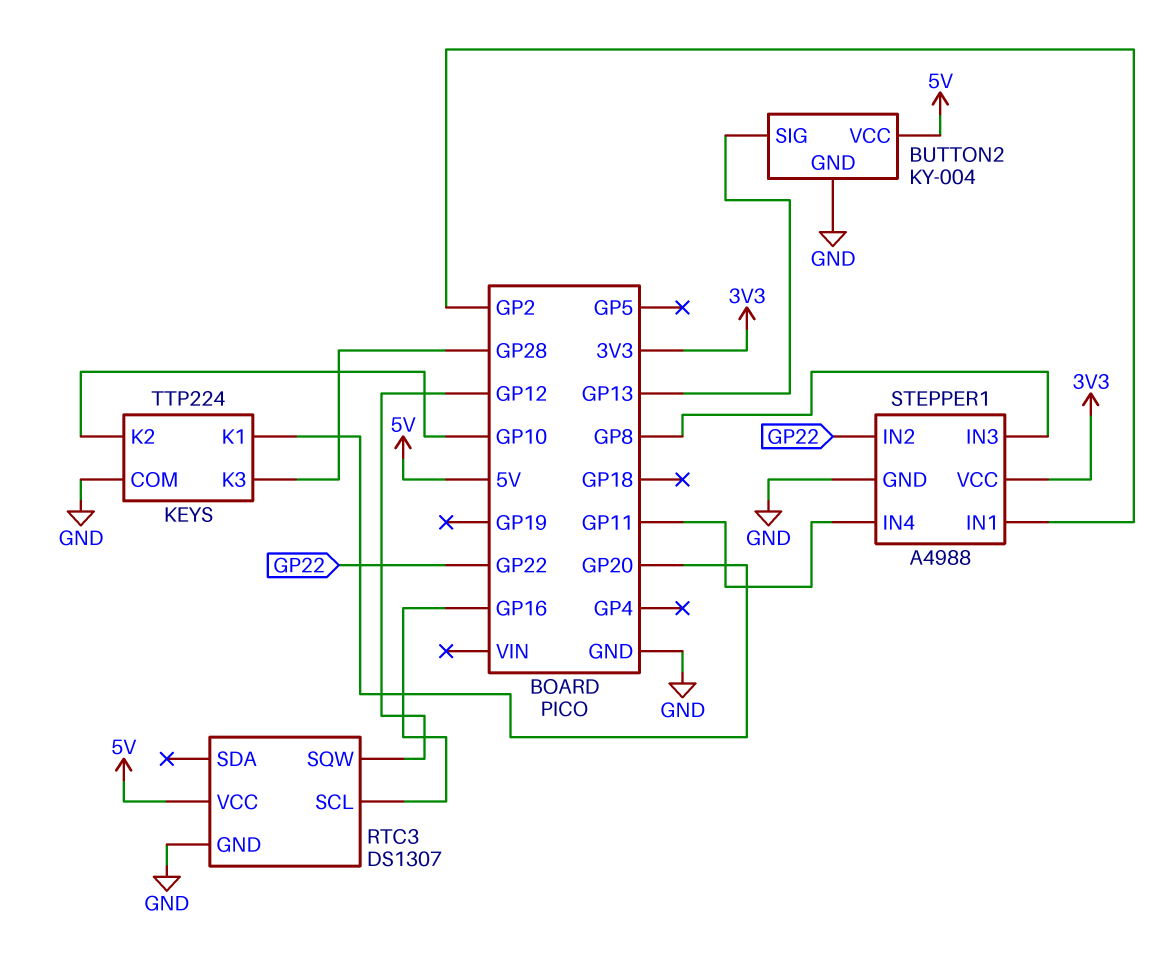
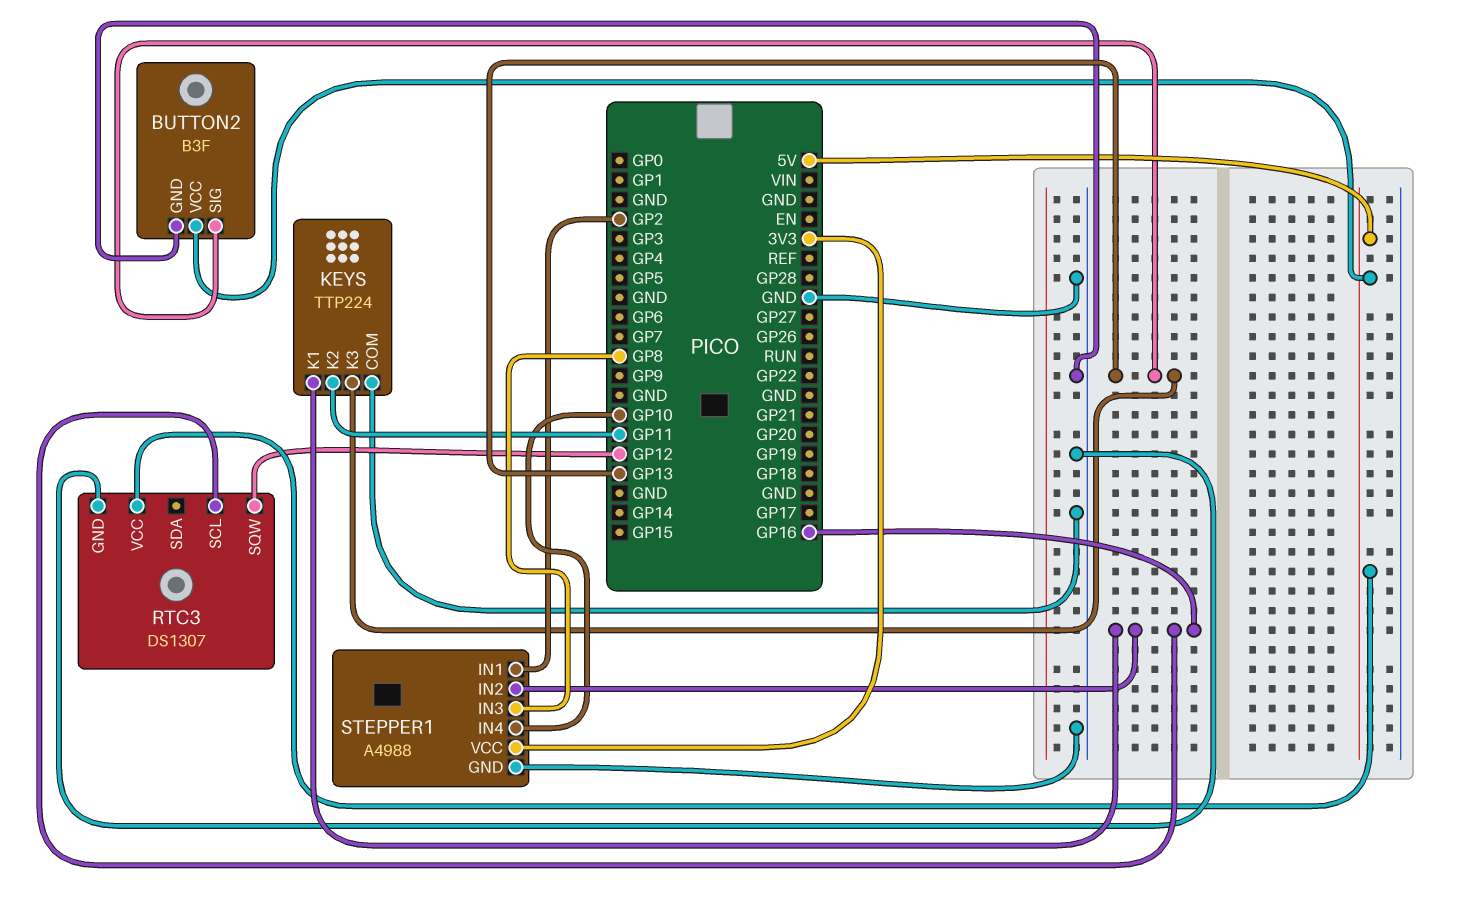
BUTTON2: KY-004 -> B3F
KEYS pin K1: GP20 -> GP16
KEYS pin K2: GP10 -> GP11
KEYS pin K3: GP28 -> GP13
STEPPER1 pin IN2: GP22 -> GP16
STEPPER1 pin IN4: GP11 -> GP10

